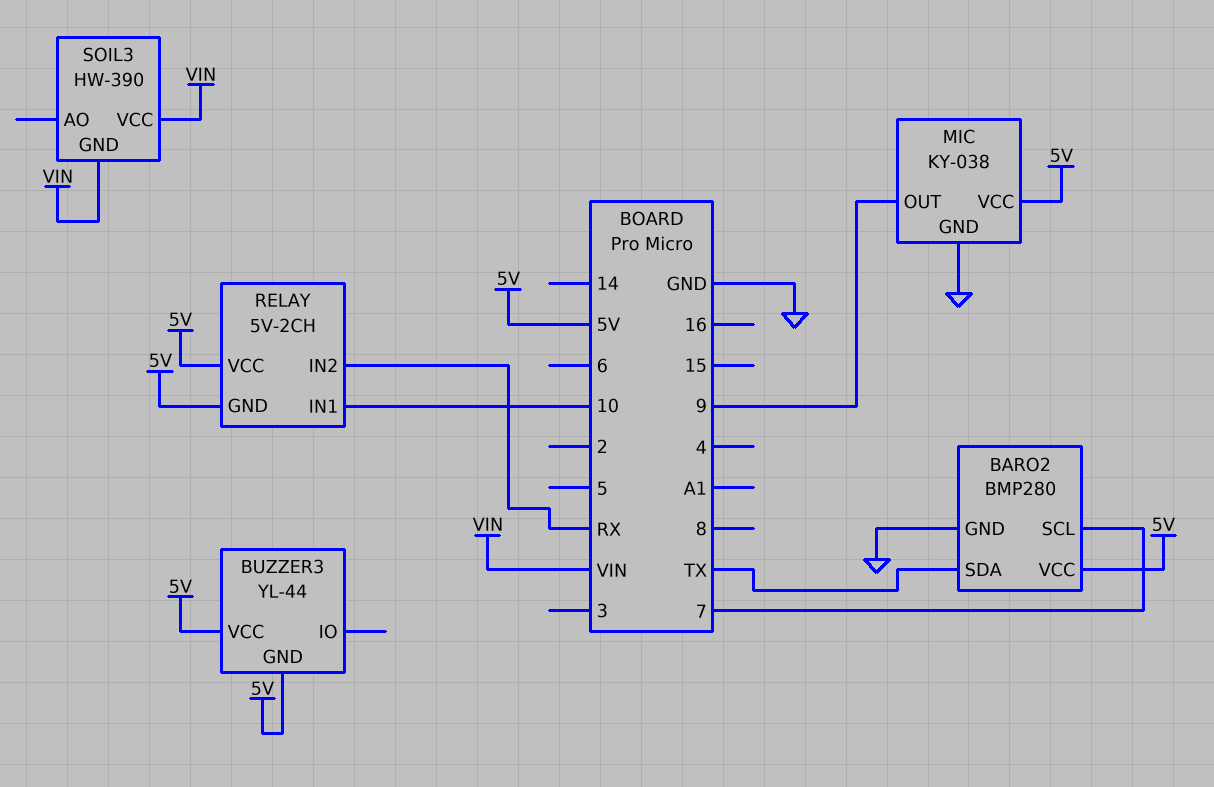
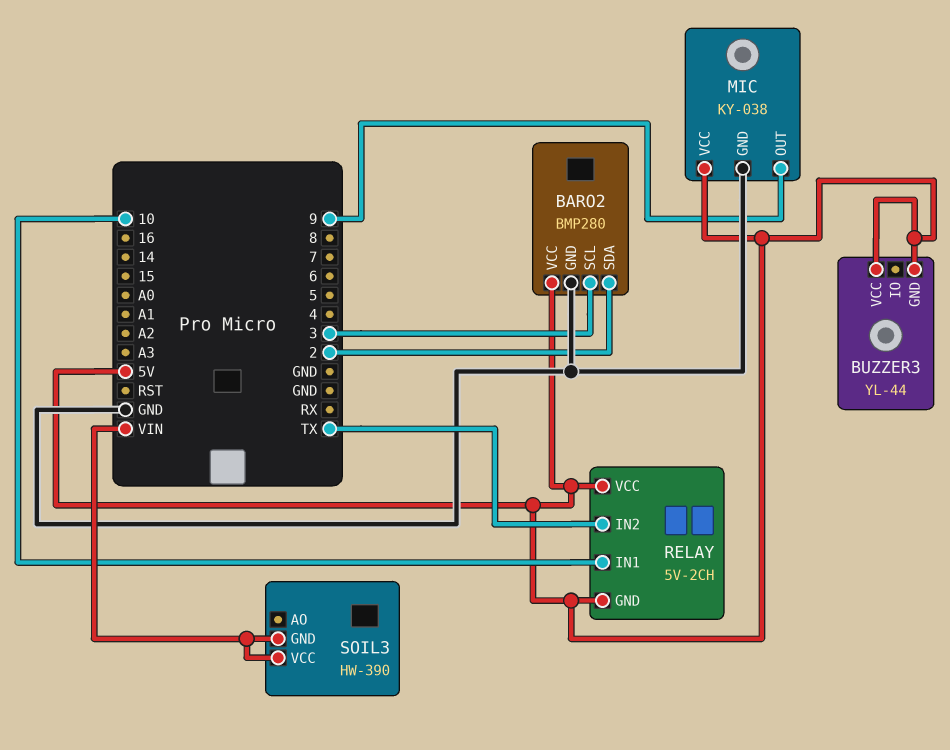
BARO2 pin SCL: 7 -> 3
BARO2 pin SDA: TX -> 2
RELAY pin IN2: RX -> TX

